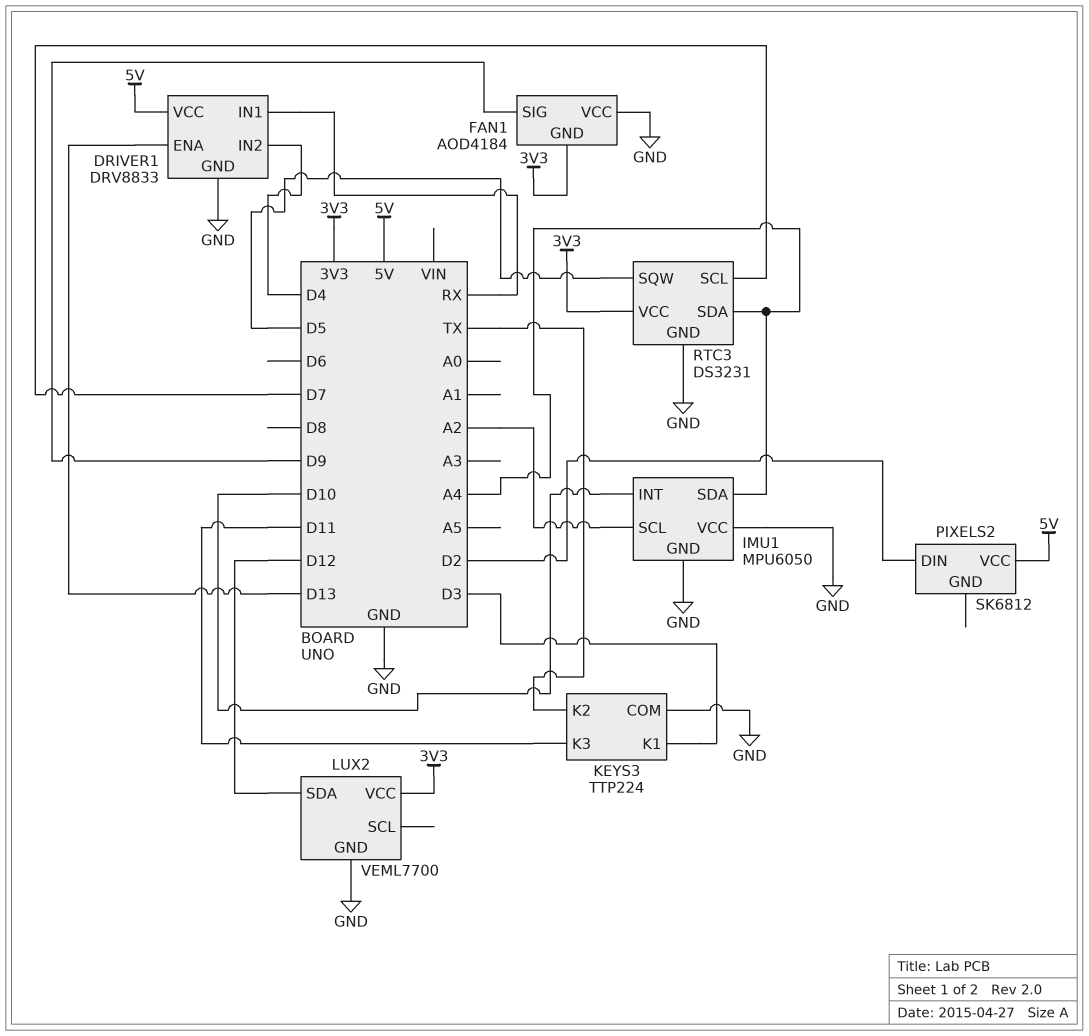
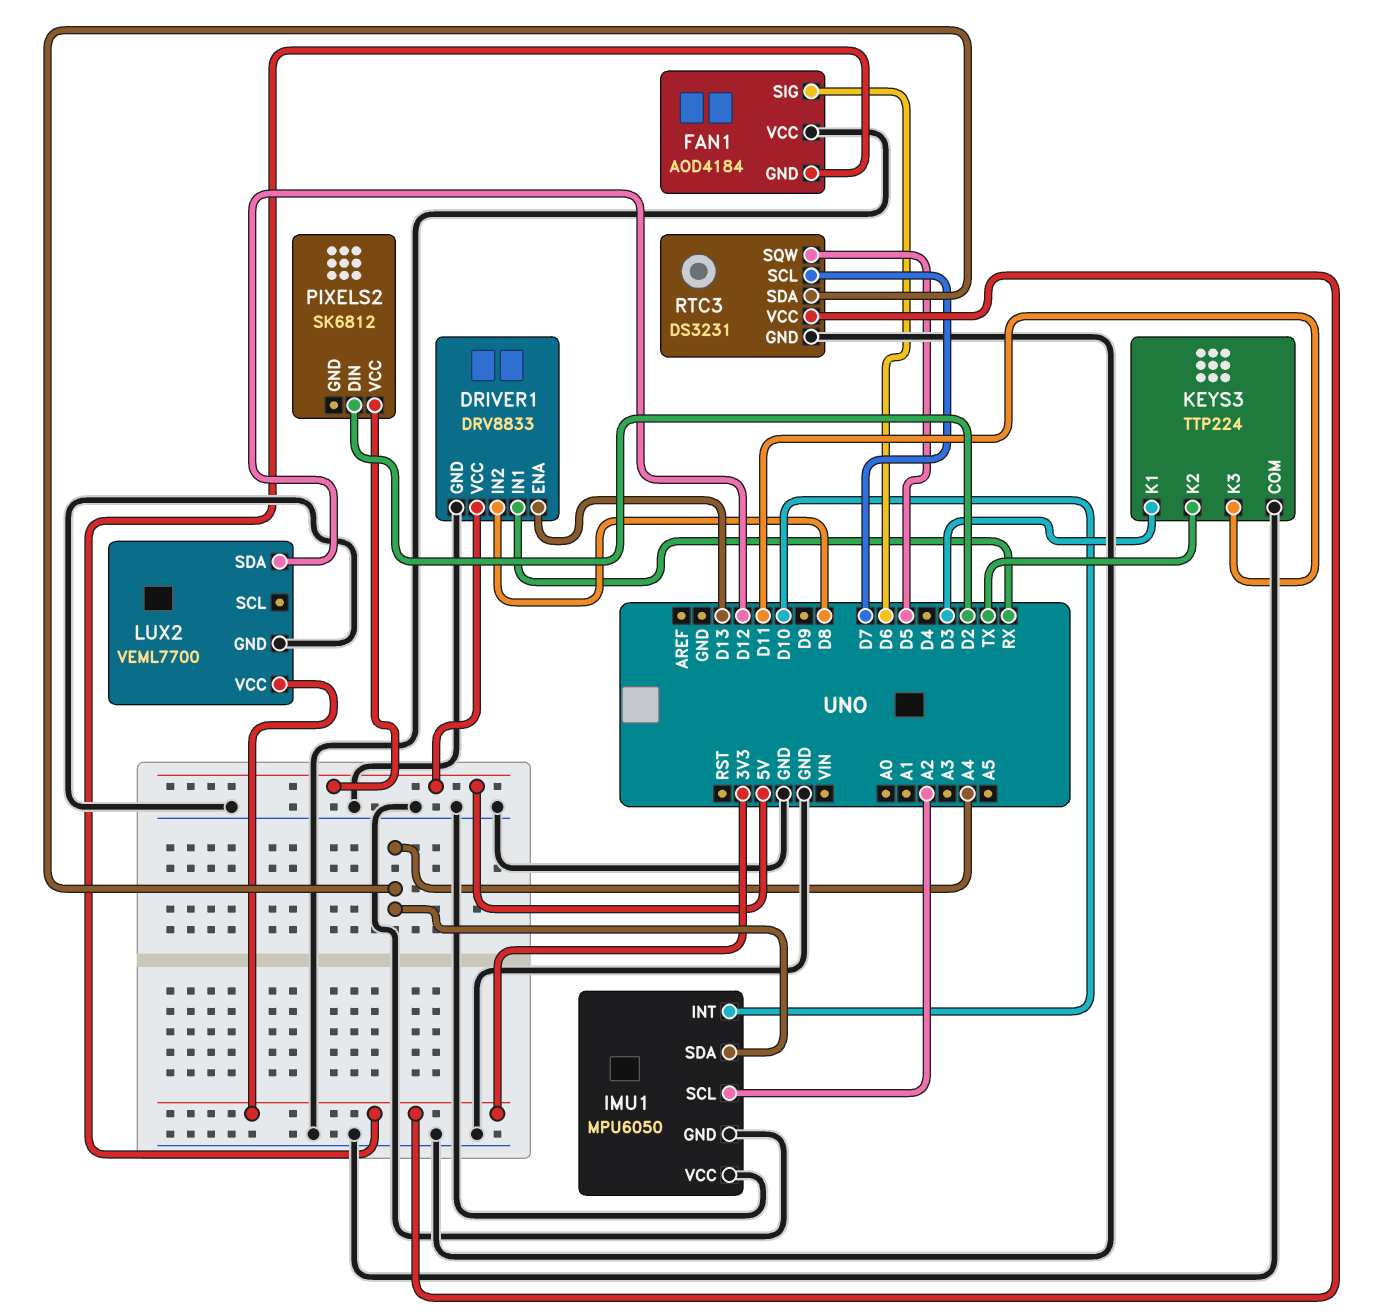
DRIVER1 pin IN2: D4 -> D8
FAN1 pin SIG: D9 -> D6

